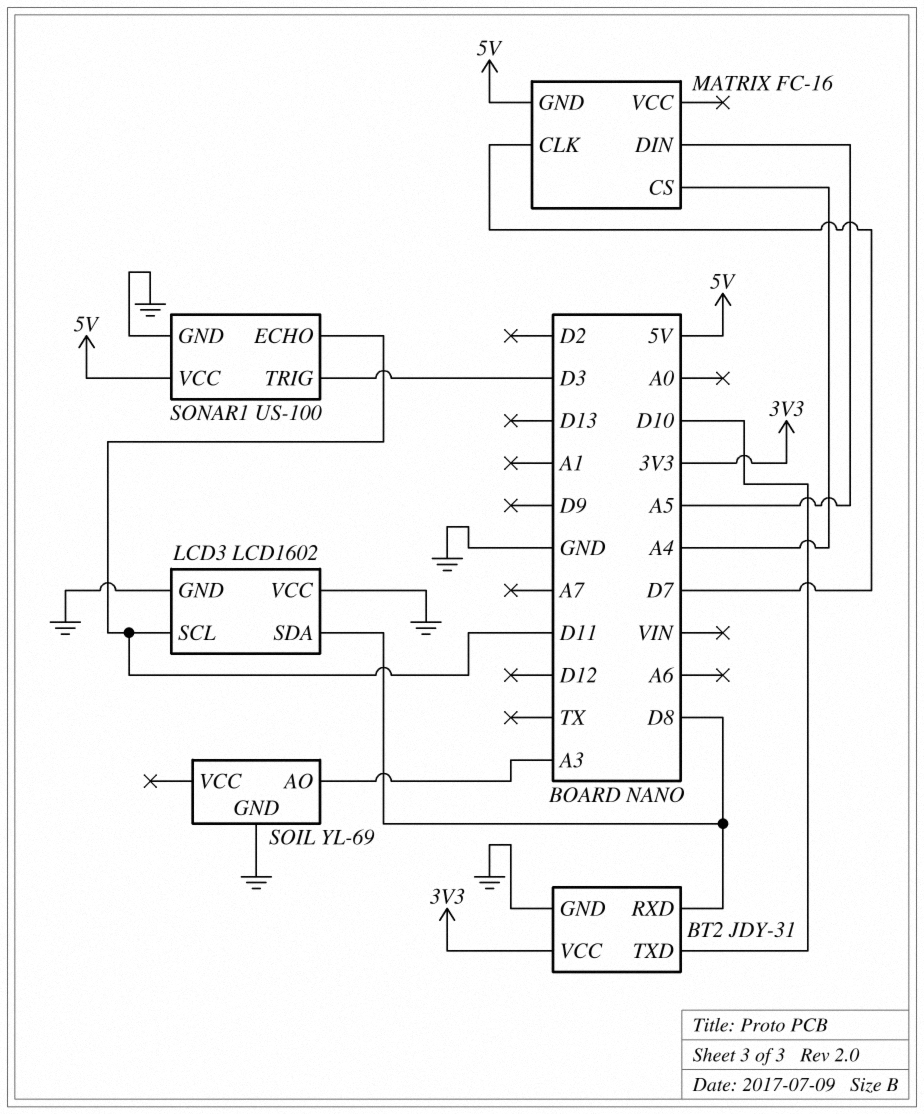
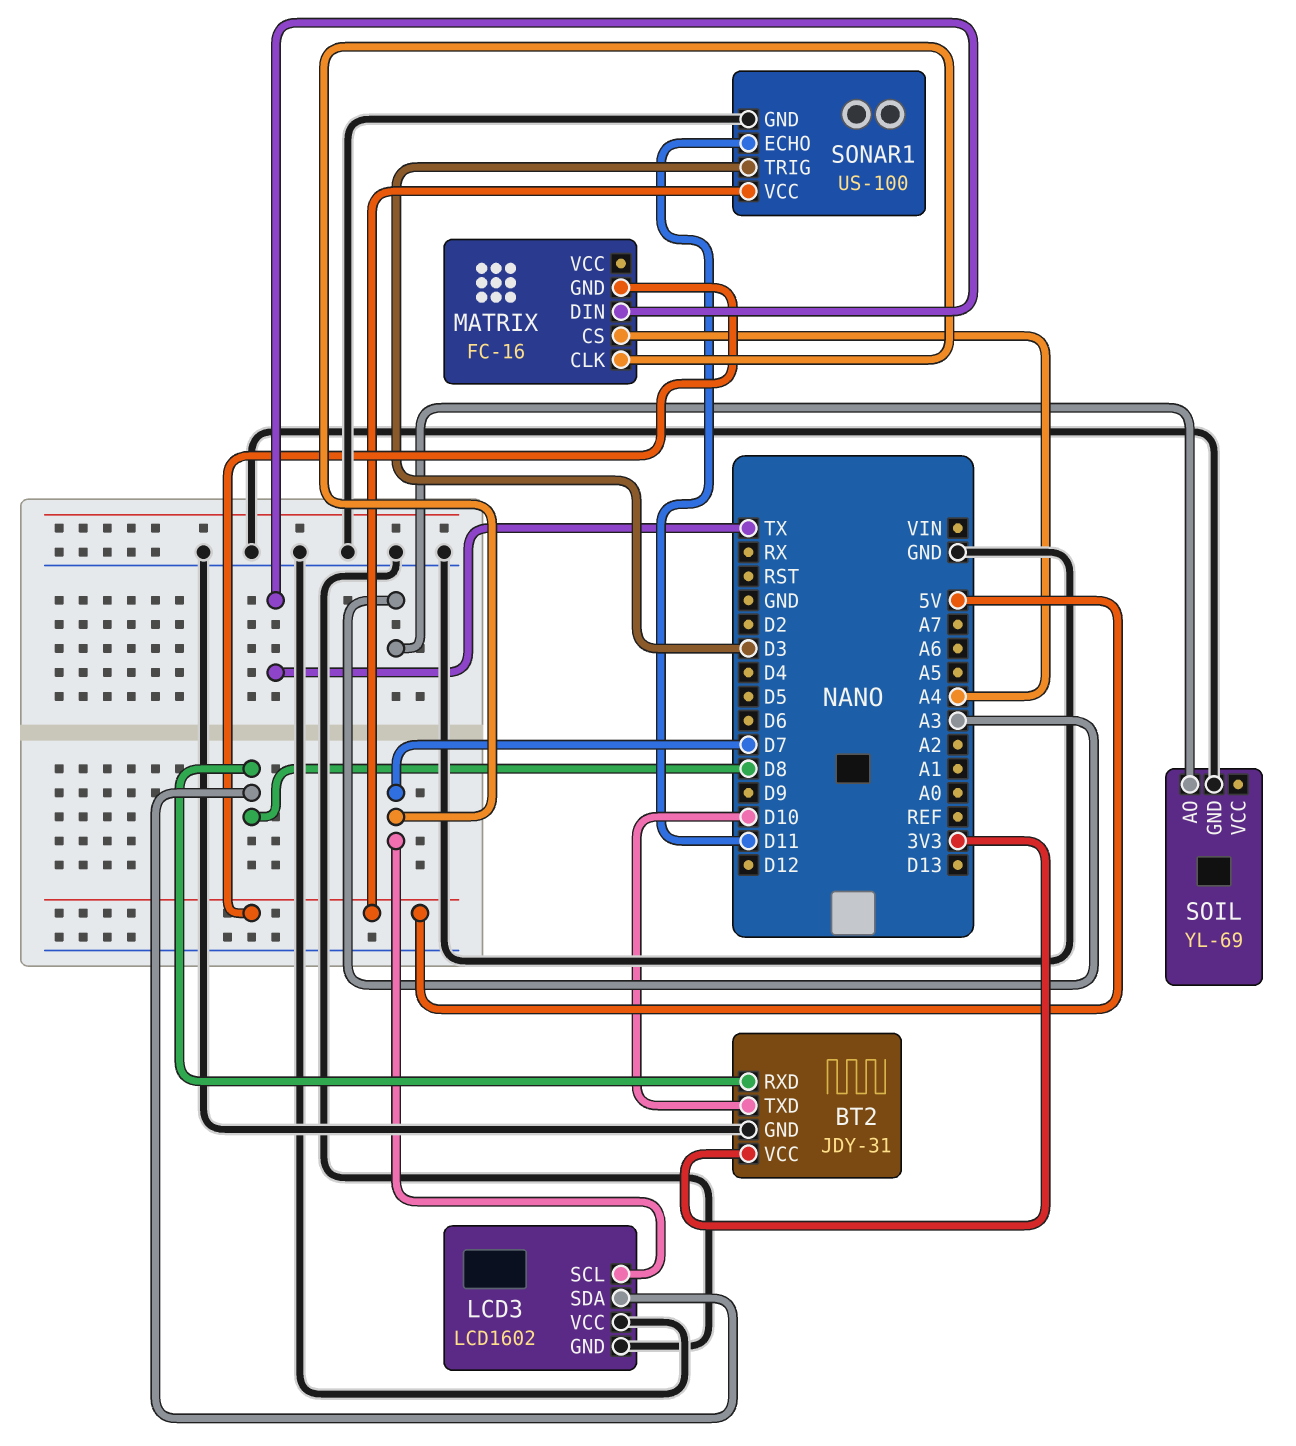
LCD3 pin SCL: D11 -> D7
MATRIX pin DIN: A5 -> TX

